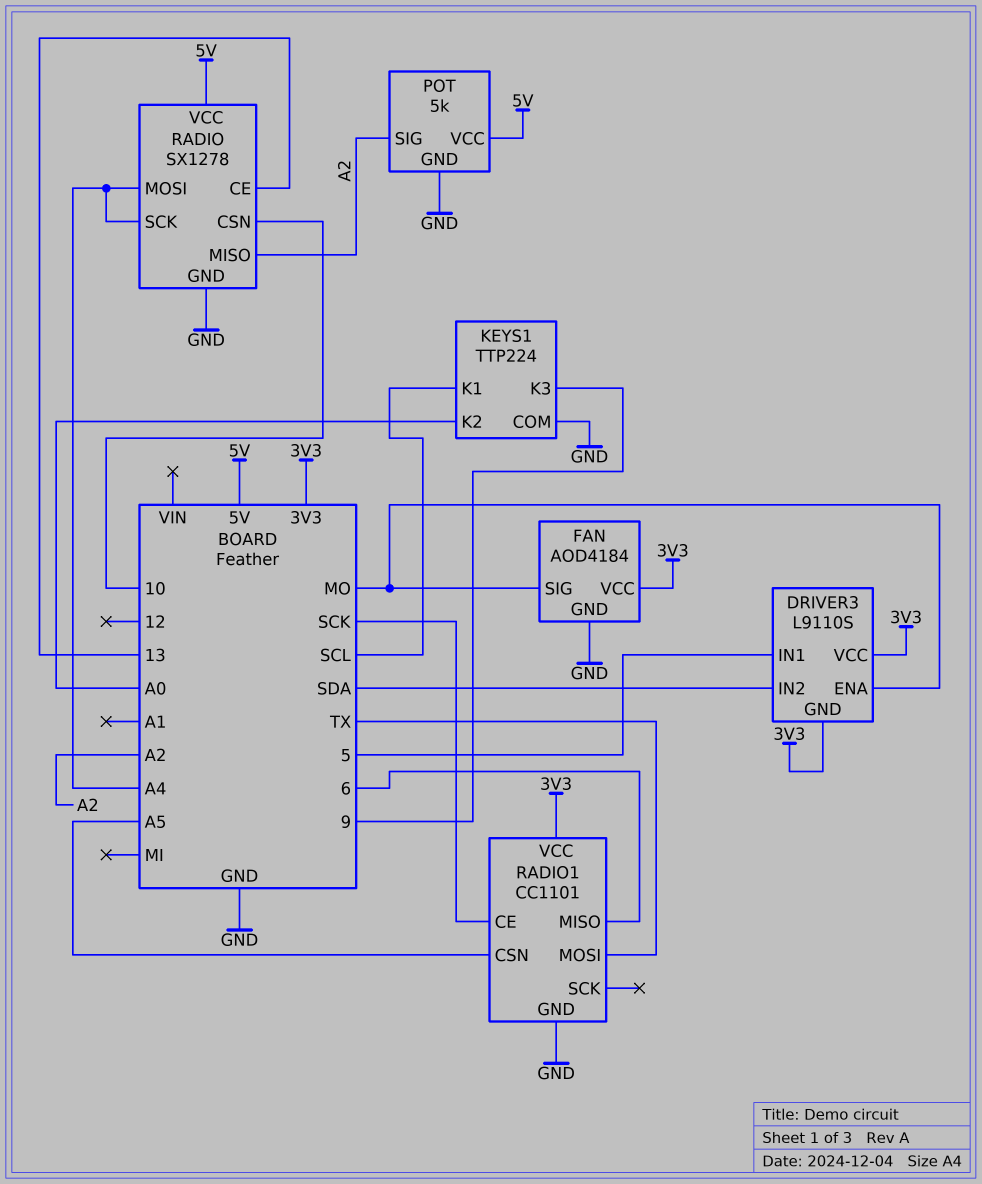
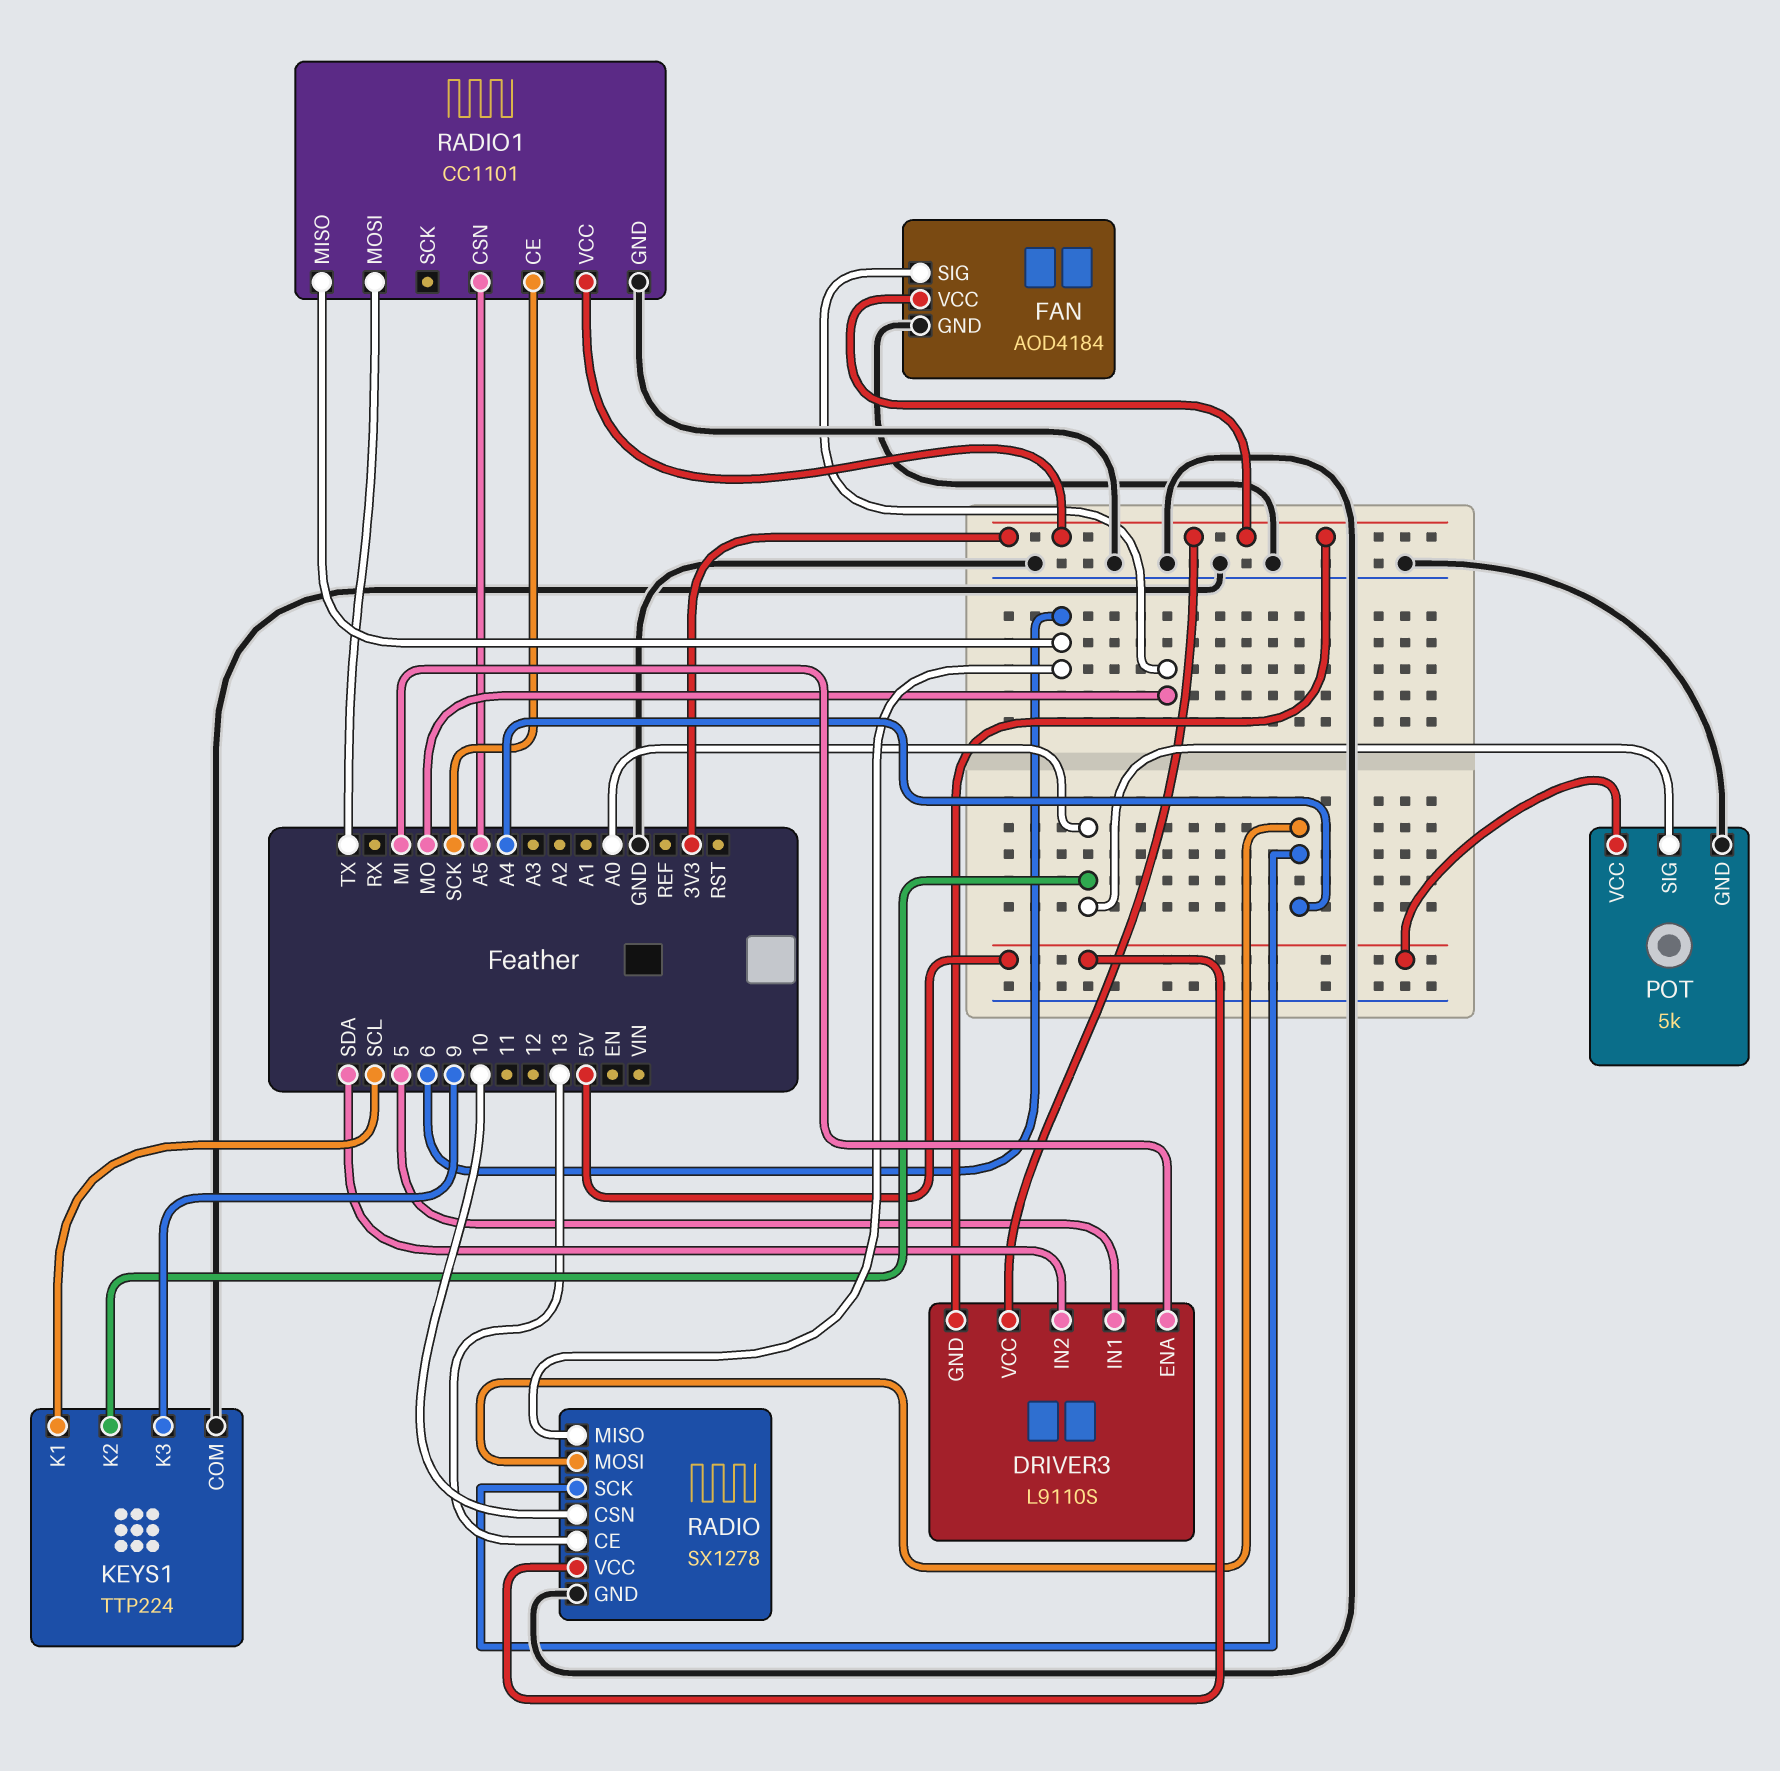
DRIVER3 pin ENA: MO -> MI
POT pin SIG: A2 -> A0
RADIO pin MISO: A2 -> 6

